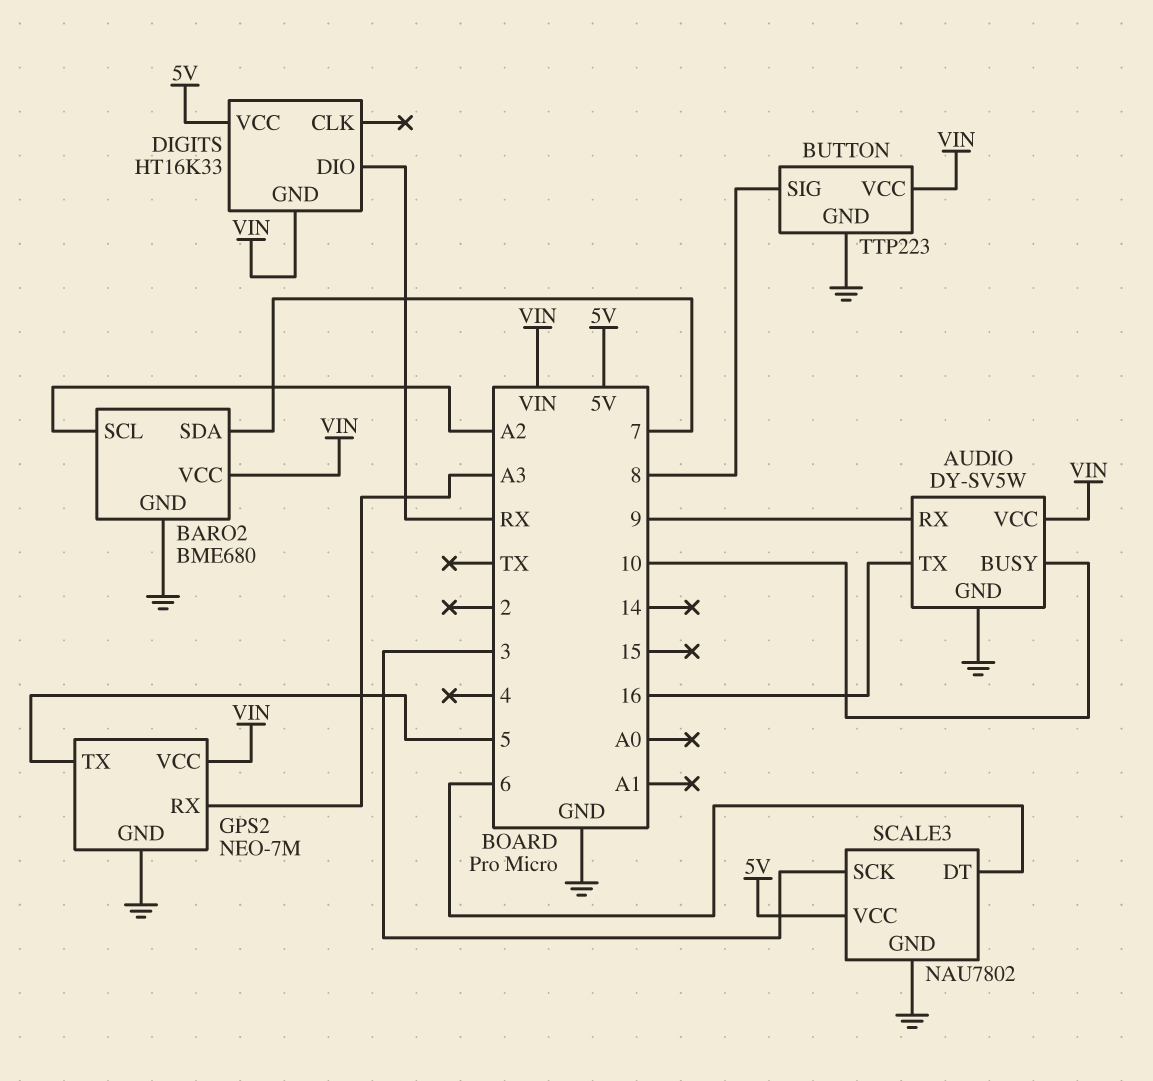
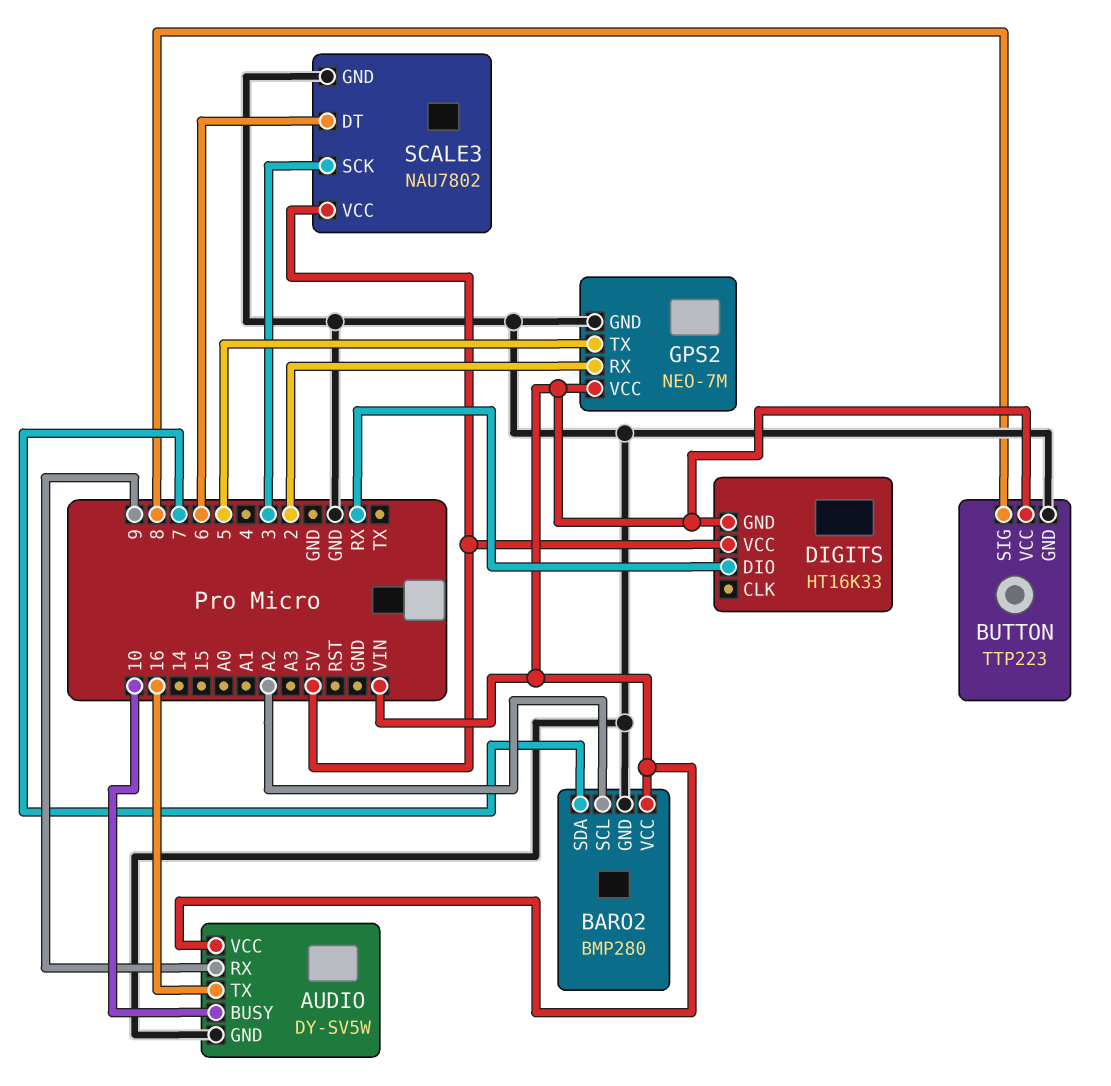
BARO2: BME680 -> BMP280
GPS2 pin RX: A3 -> 2

